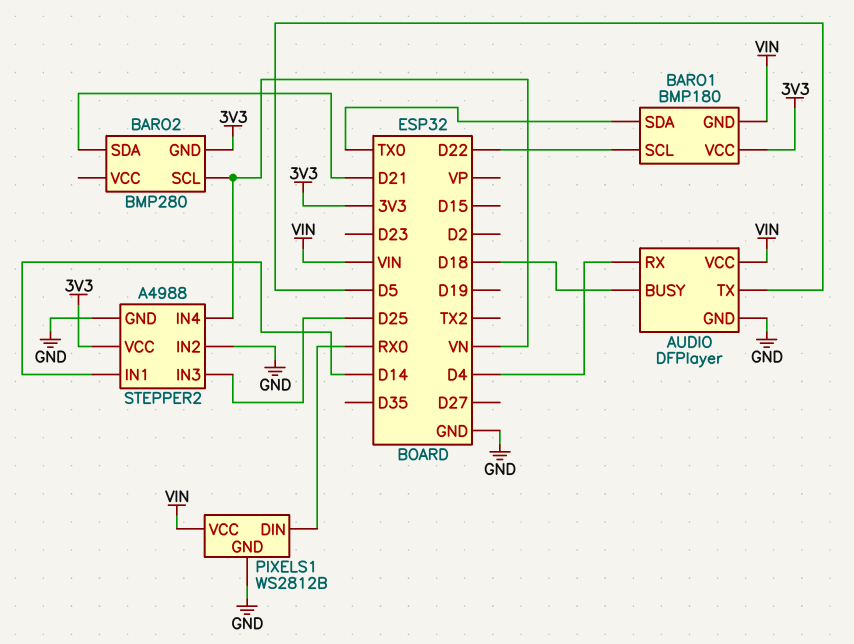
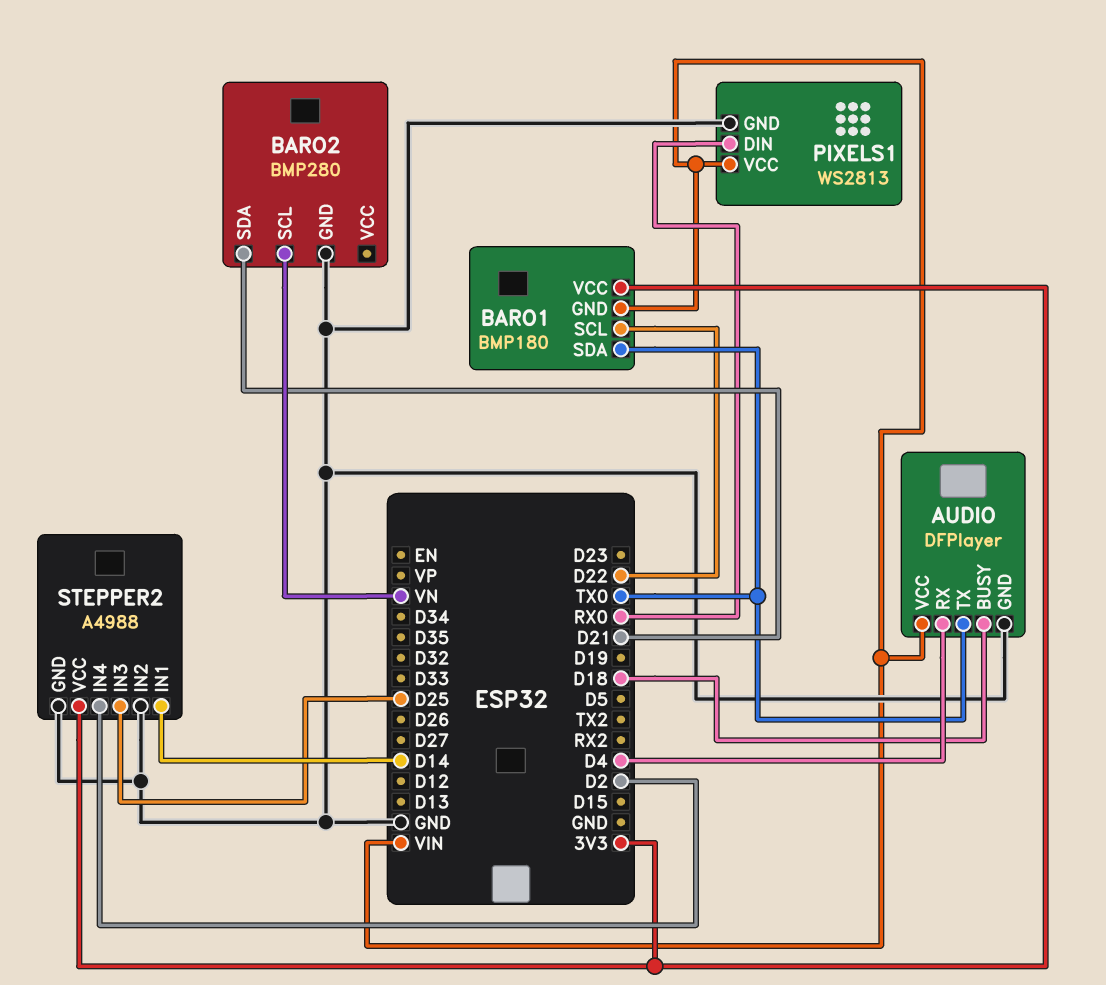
AUDIO pin TX: D5 -> TX0
BARO2 pin GND: 3V3 -> GND
PIXELS1: WS2812B -> WS2813
STEPPER2 pin IN4: VN -> D2

